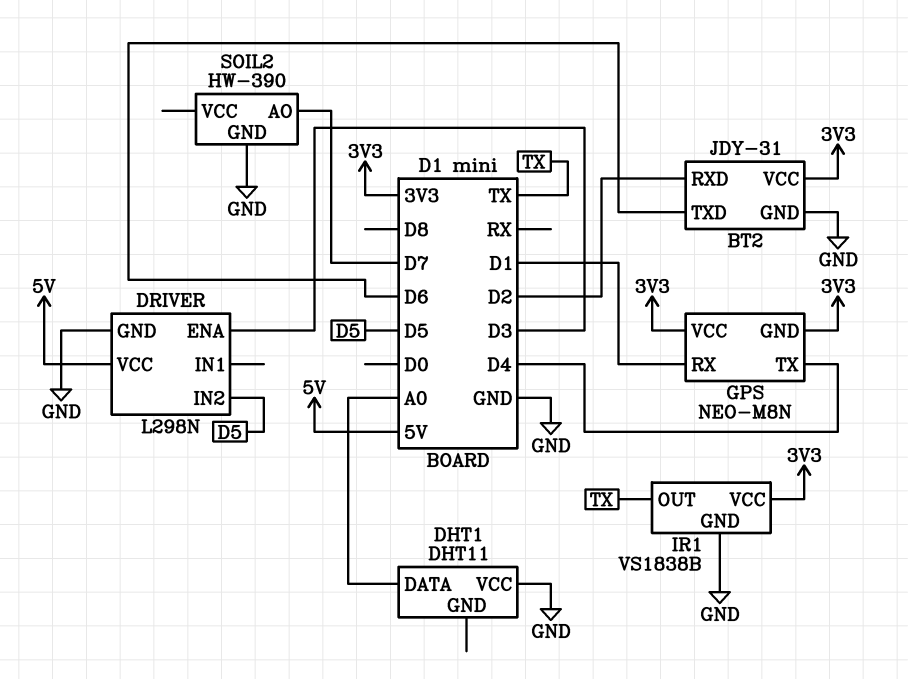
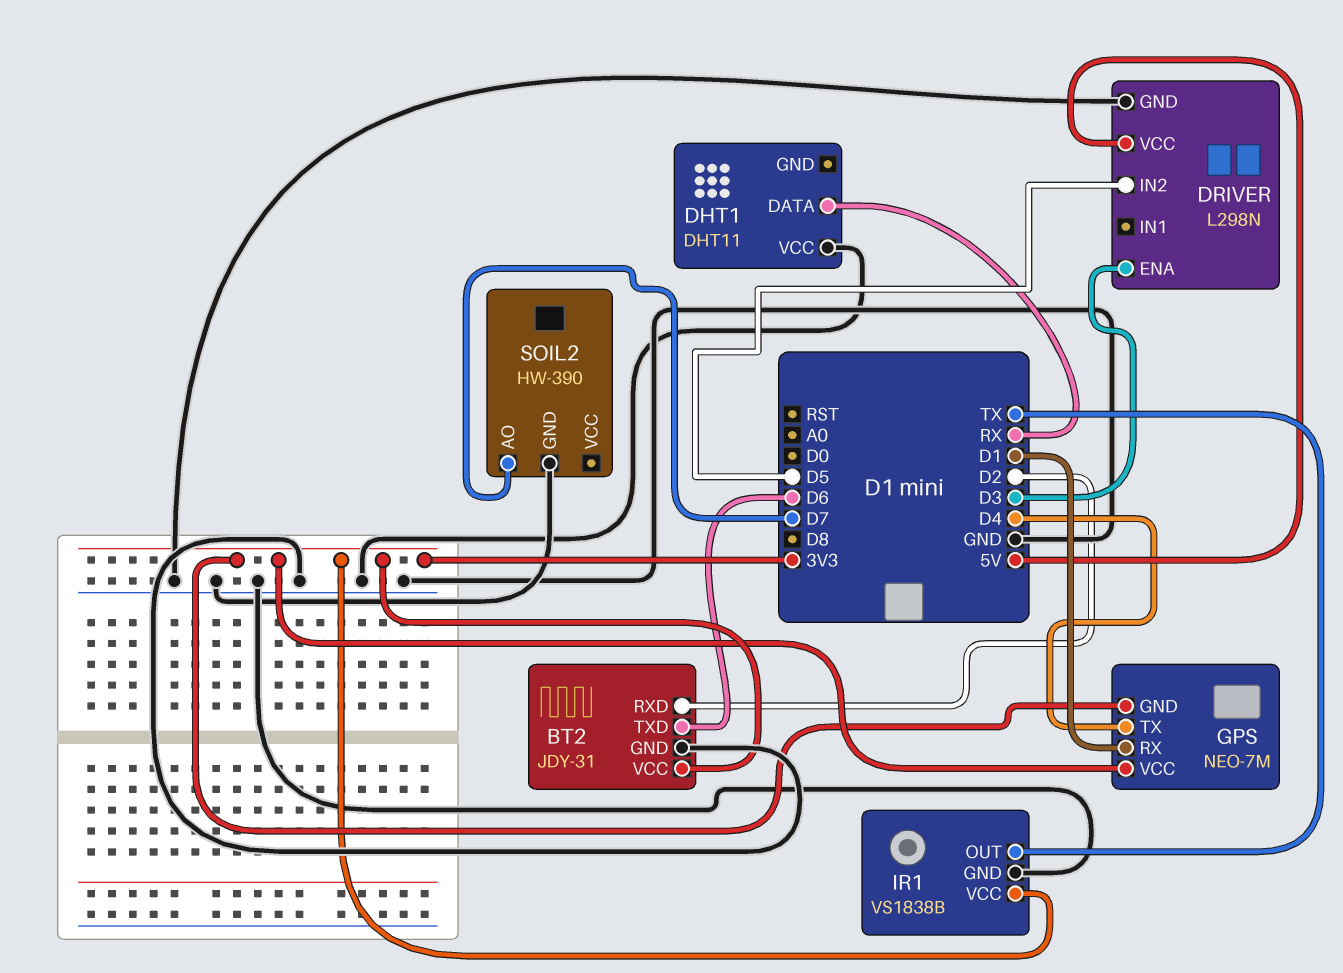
DHT1 pin DATA: A0 -> RX
GPS: NEO-M8N -> NEO-7M

